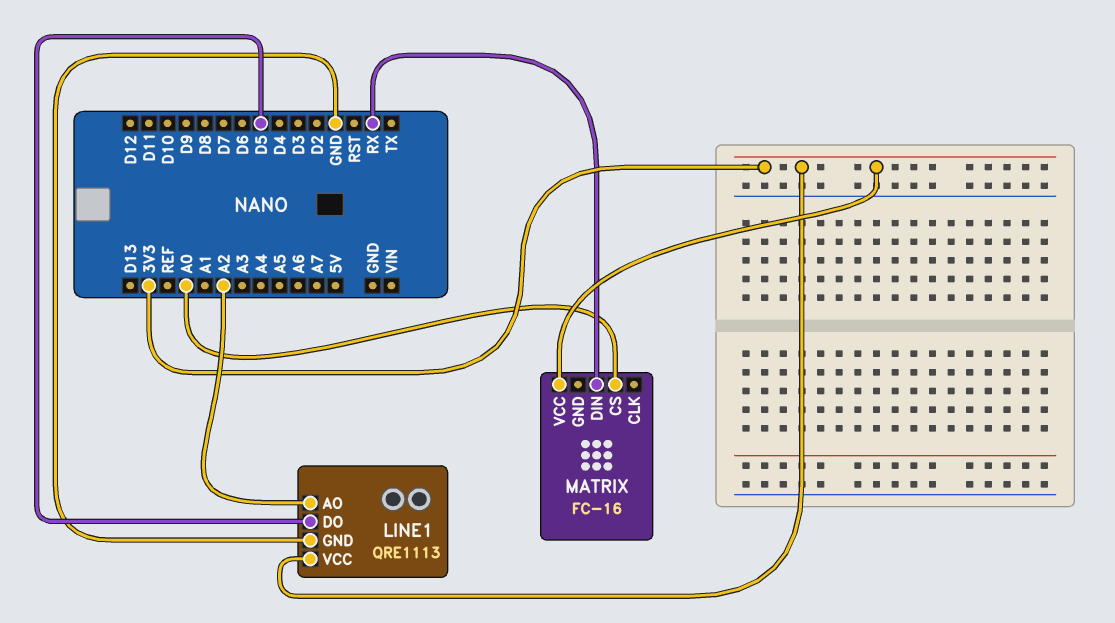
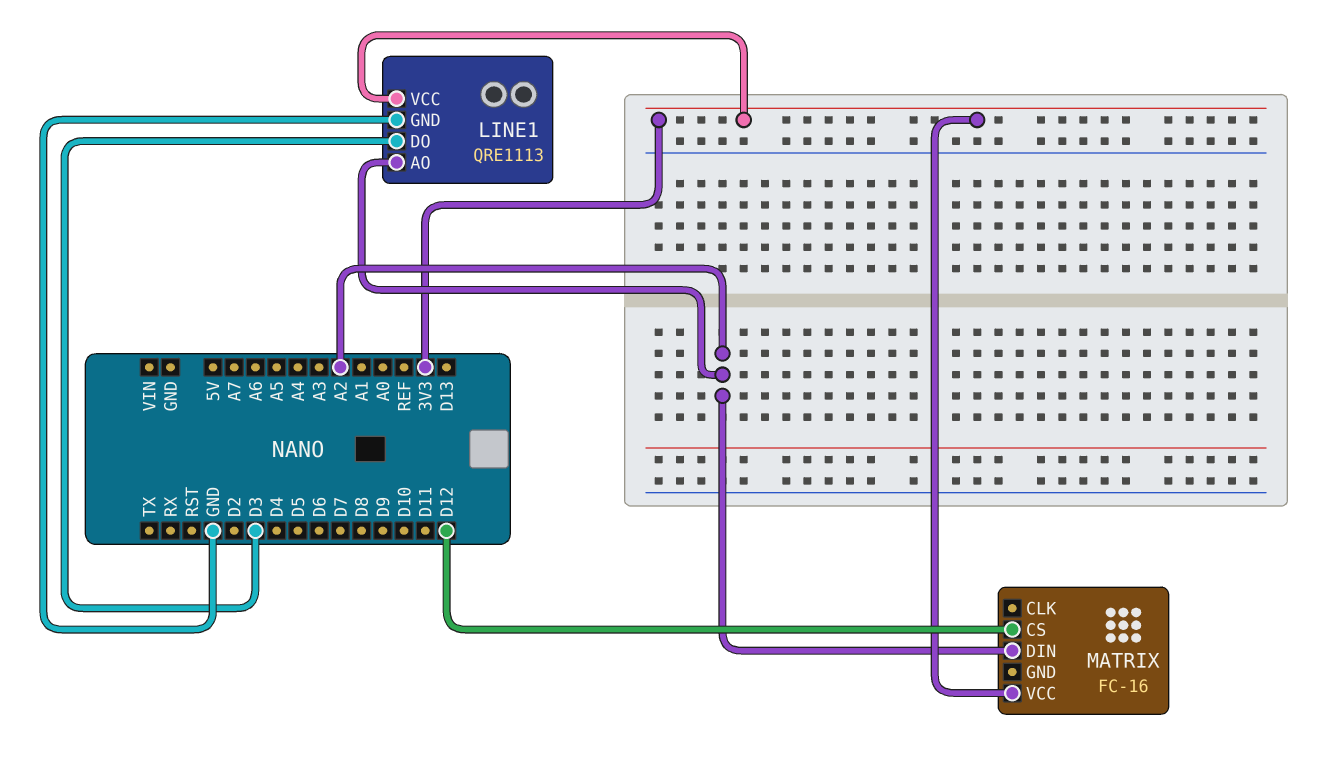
LINE1 pin DO: D5 -> D3
MATRIX pin CS: A0 -> D12
MATRIX pin DIN: RX -> A2

